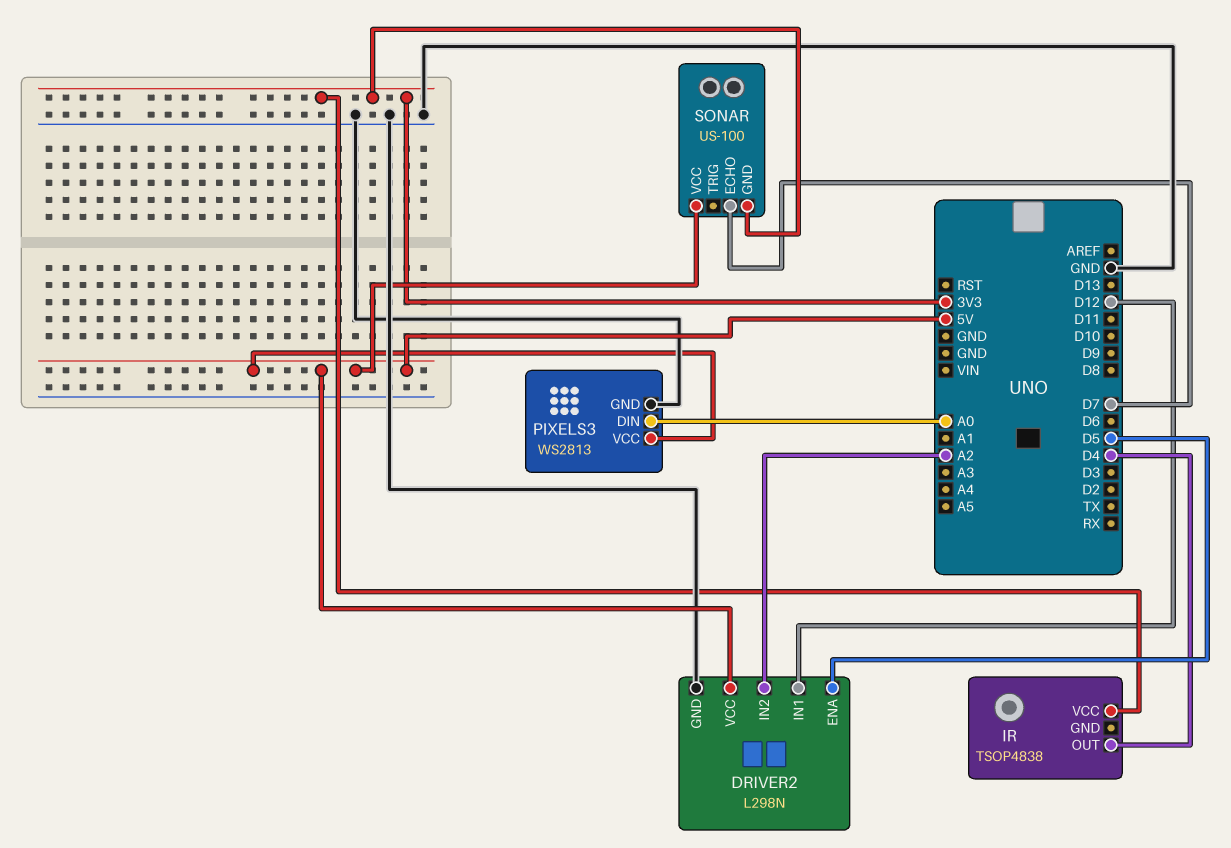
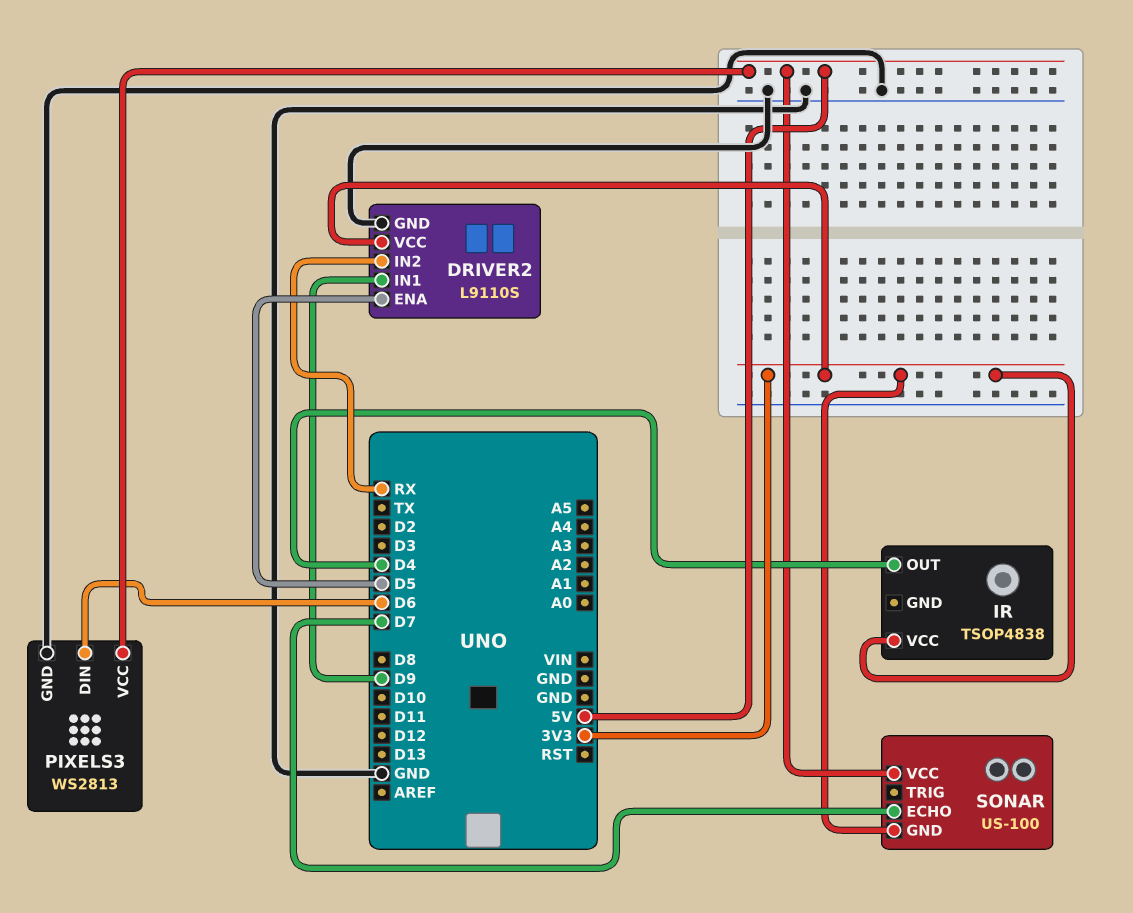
DRIVER2: L298N -> L9110S
DRIVER2 pin IN1: D12 -> D9
DRIVER2 pin IN2: A2 -> RX
DRIVER2 pin VCC: 5V -> 3V3
PIXELS3 pin DIN: A0 -> D6

